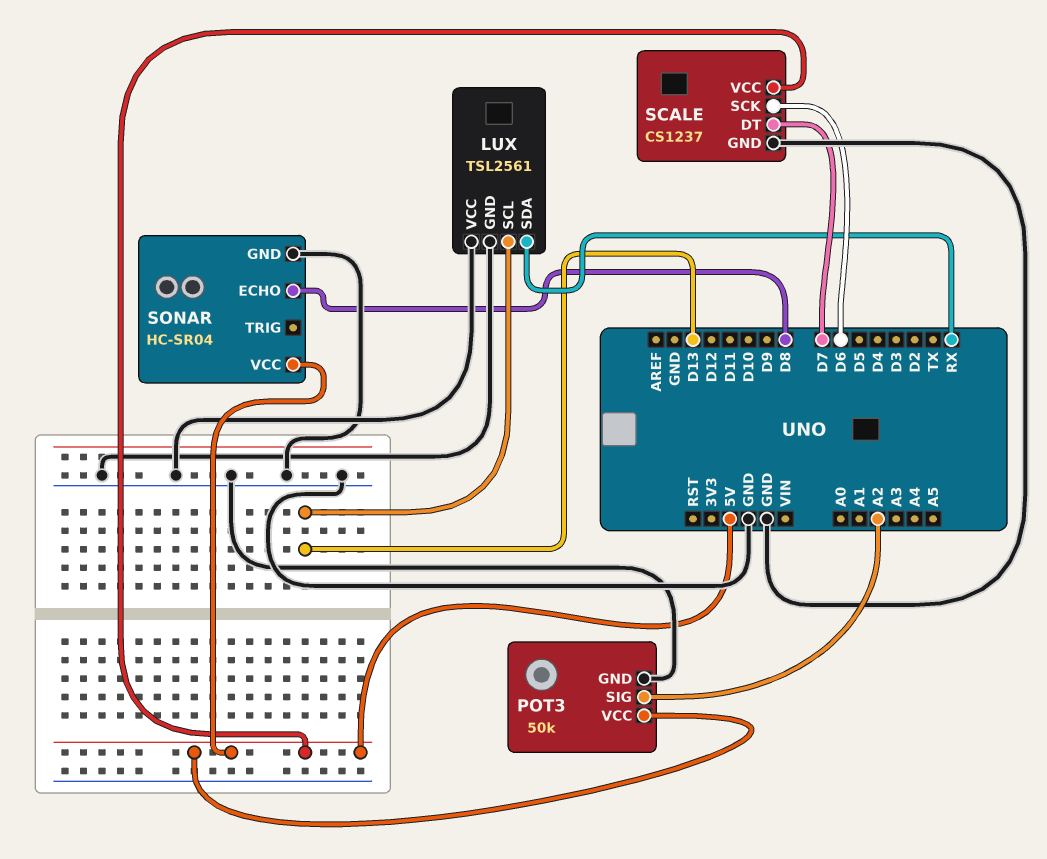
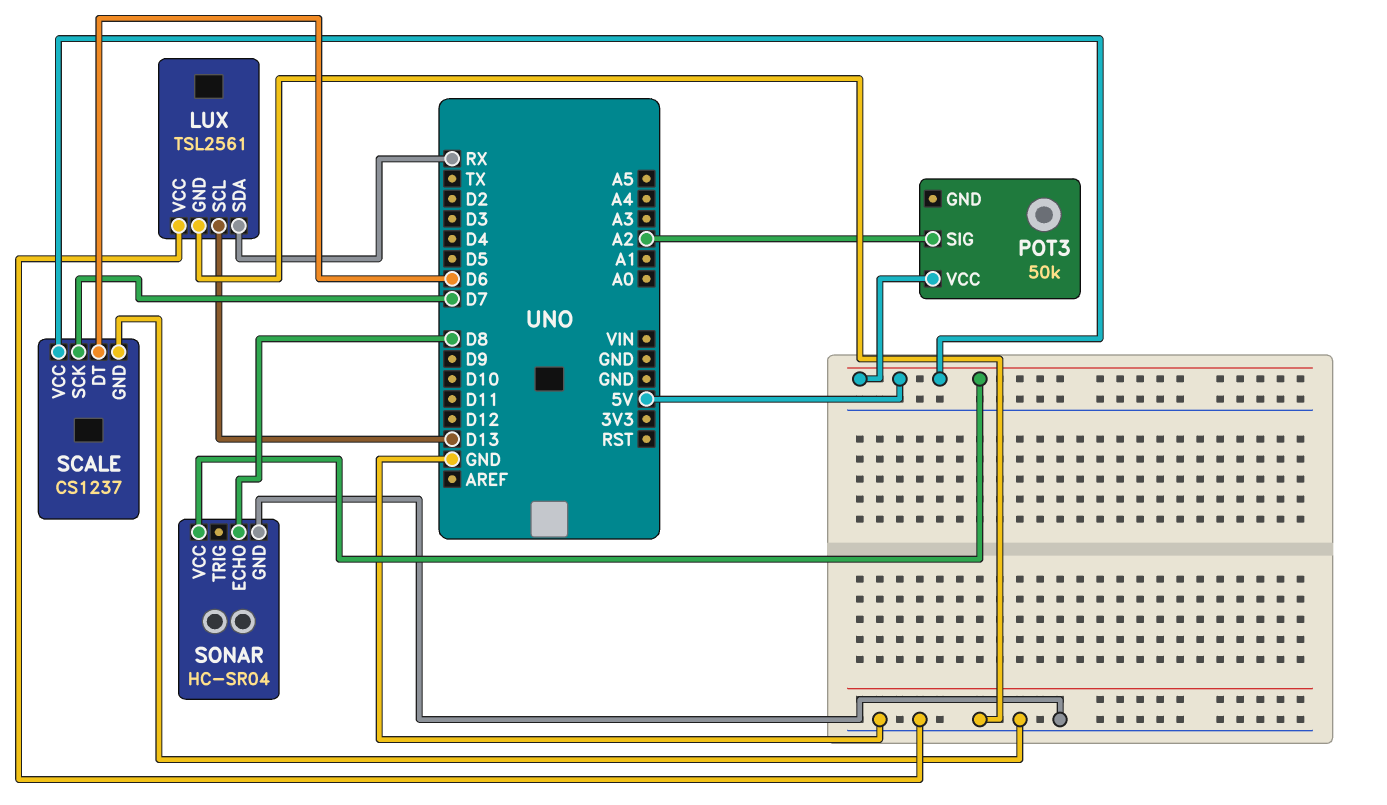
POT3 pin GND: GND -> none
SCALE pin DT: D7 -> D6
SCALE pin SCK: D6 -> D7

